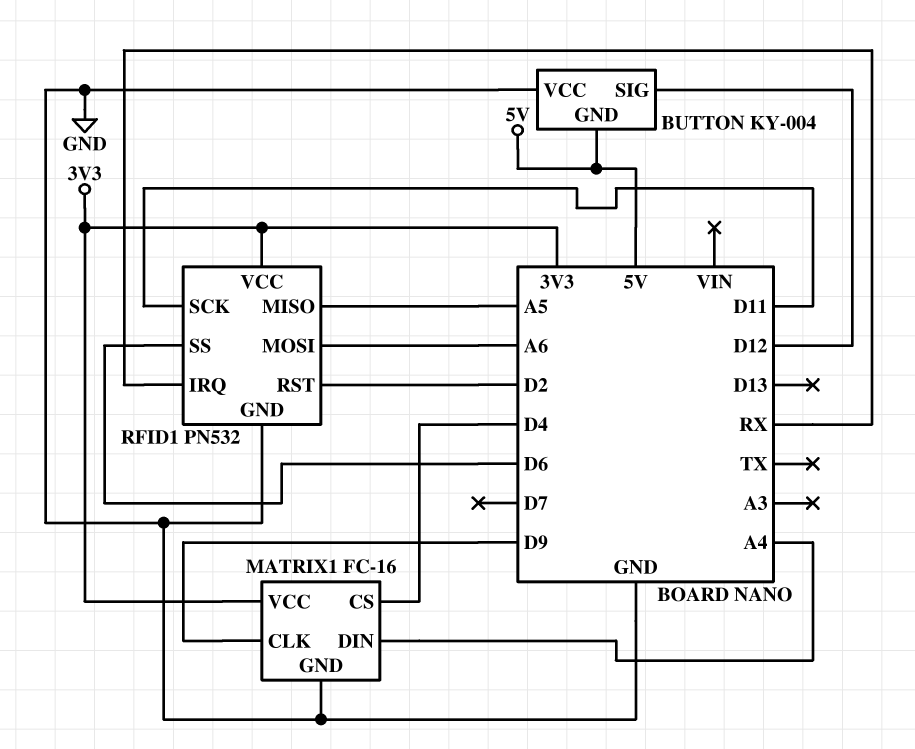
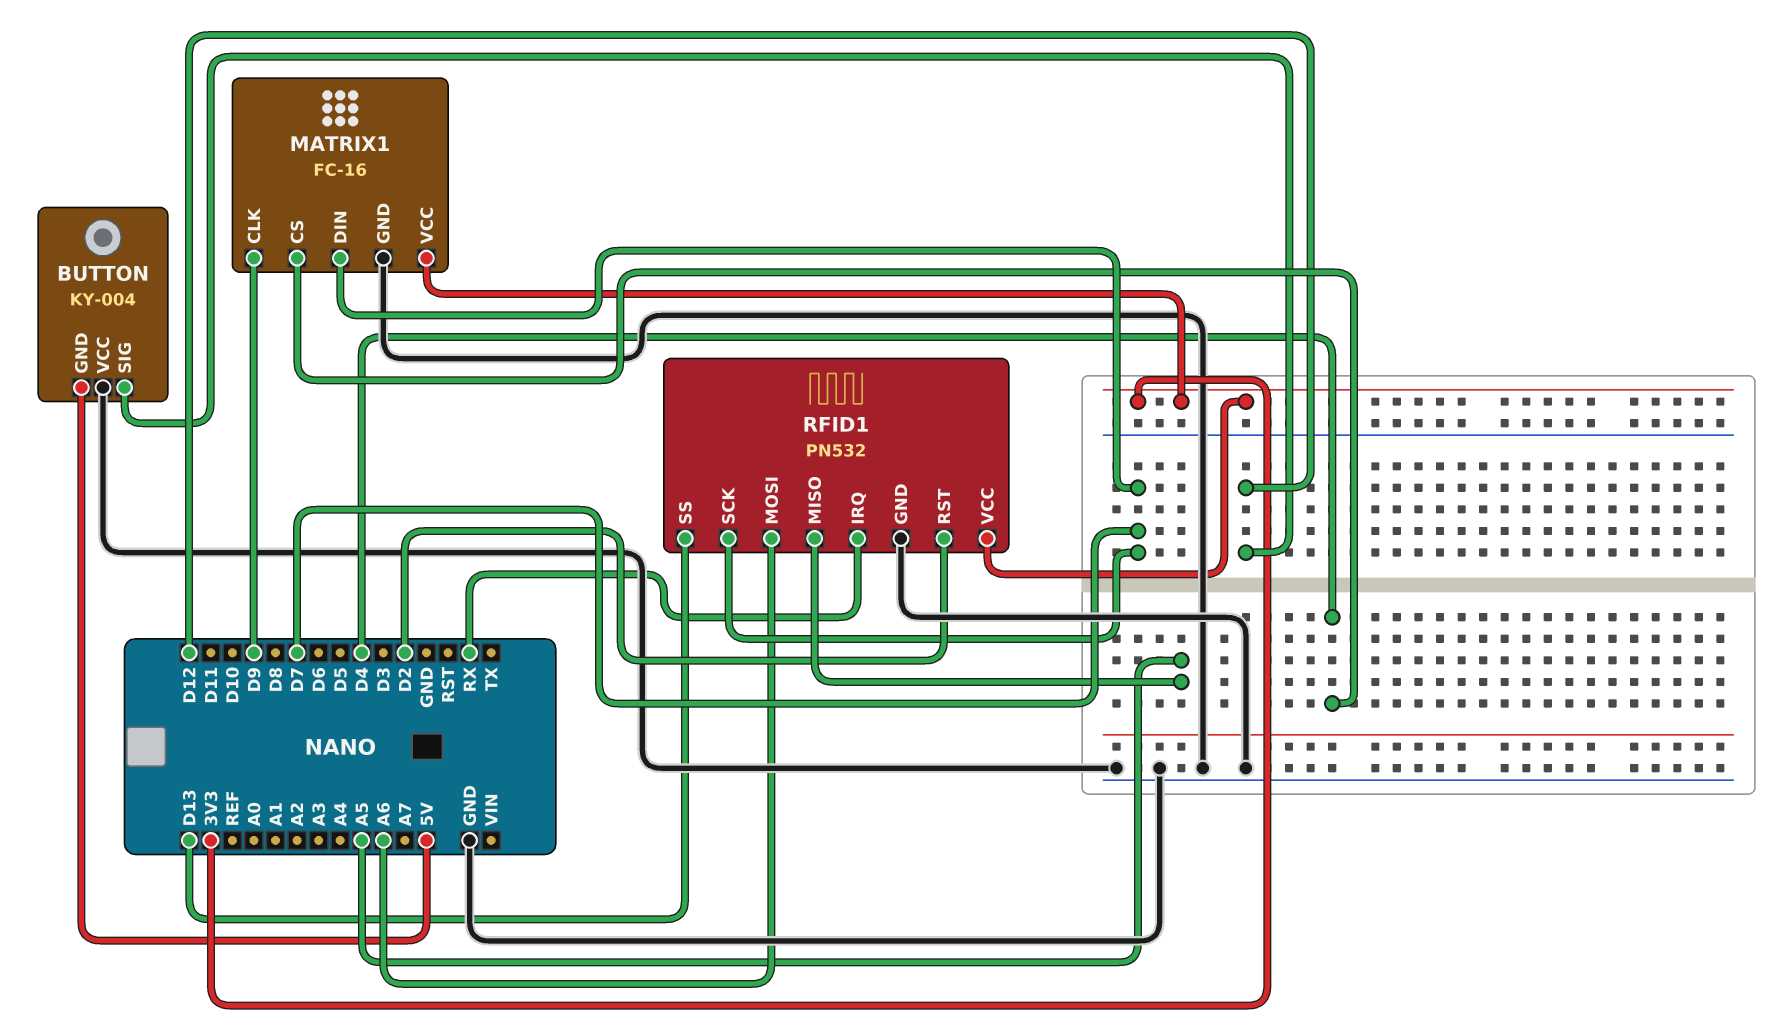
MATRIX1 pin DIN: A4 -> D7
RFID1 pin SCK: D11 -> D7
RFID1 pin SS: D6 -> D13

